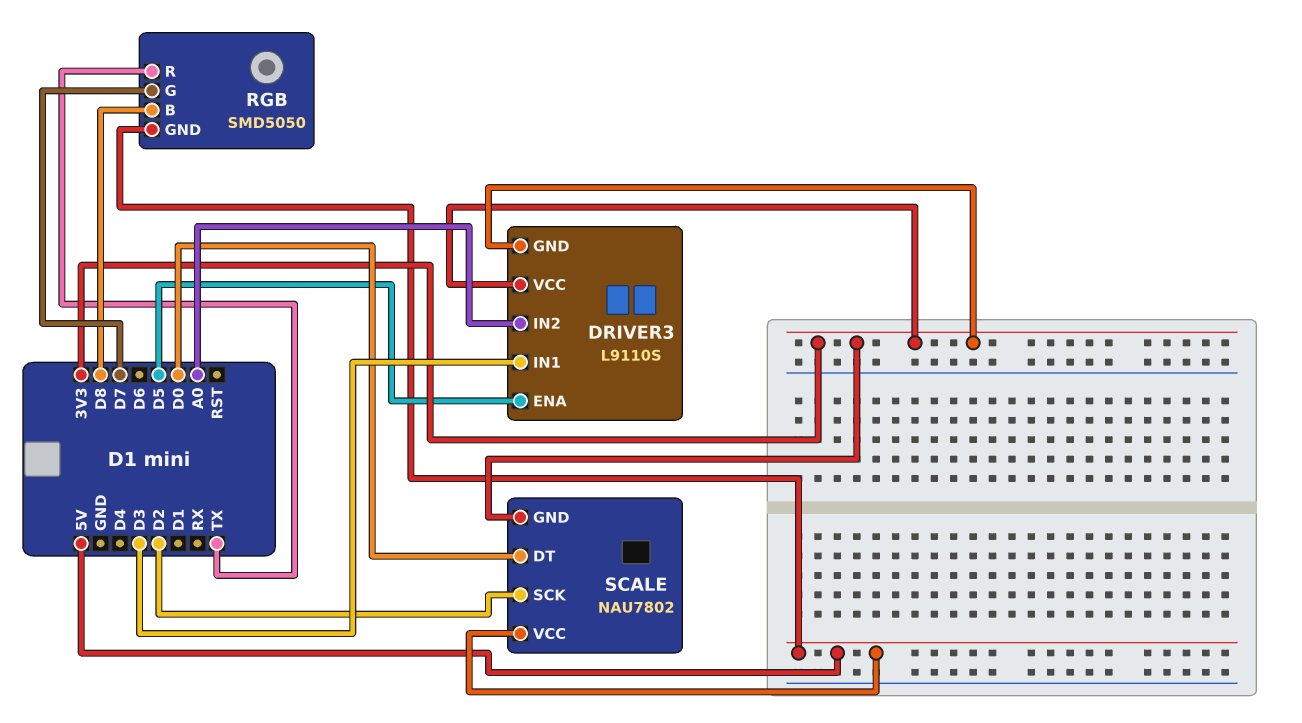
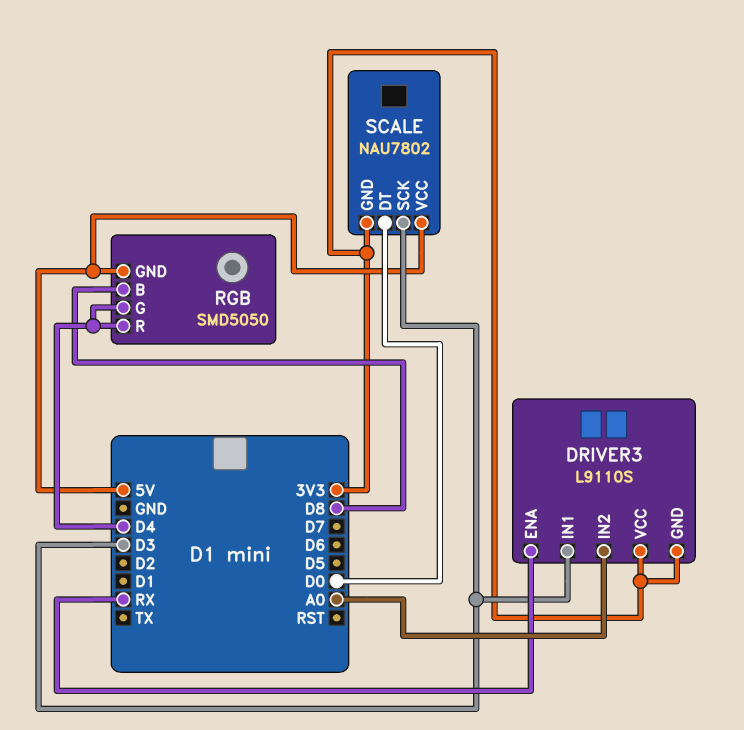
DRIVER3 pin ENA: D5 -> RX
RGB pin G: D7 -> D4
RGB pin R: TX -> D4
SCALE pin SCK: D2 -> D3

